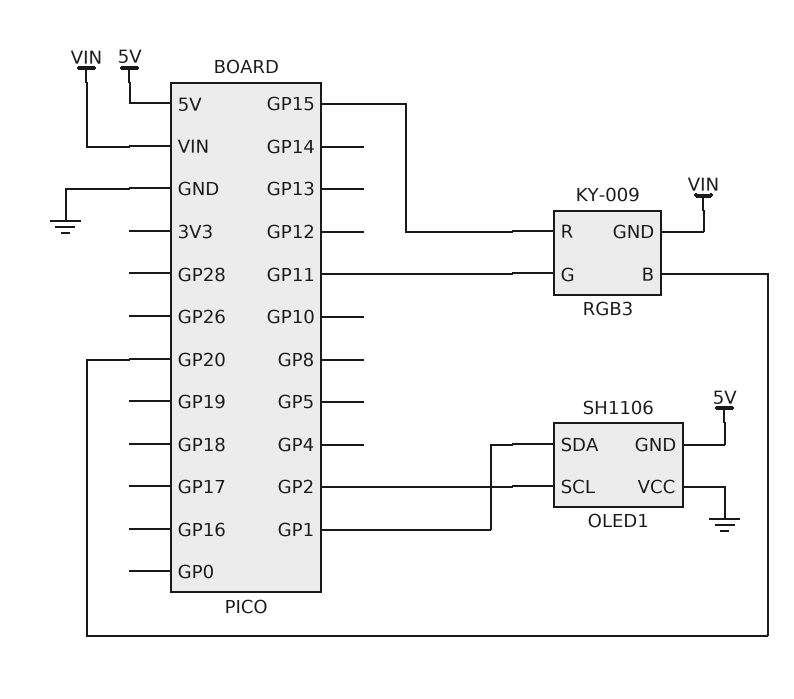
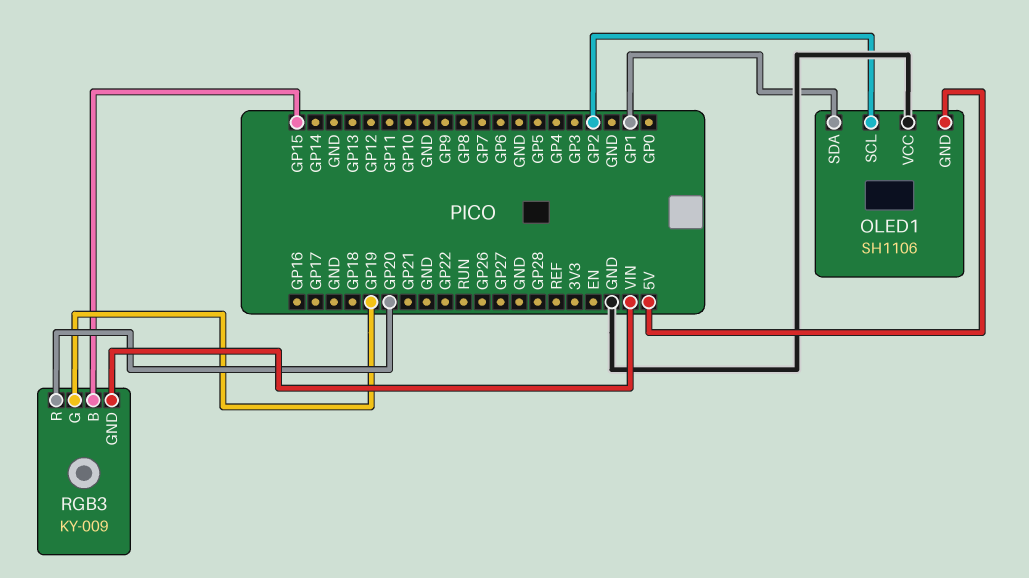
RGB3 pin B: GP20 -> GP15
RGB3 pin G: GP11 -> GP19
RGB3 pin R: GP15 -> GP20

